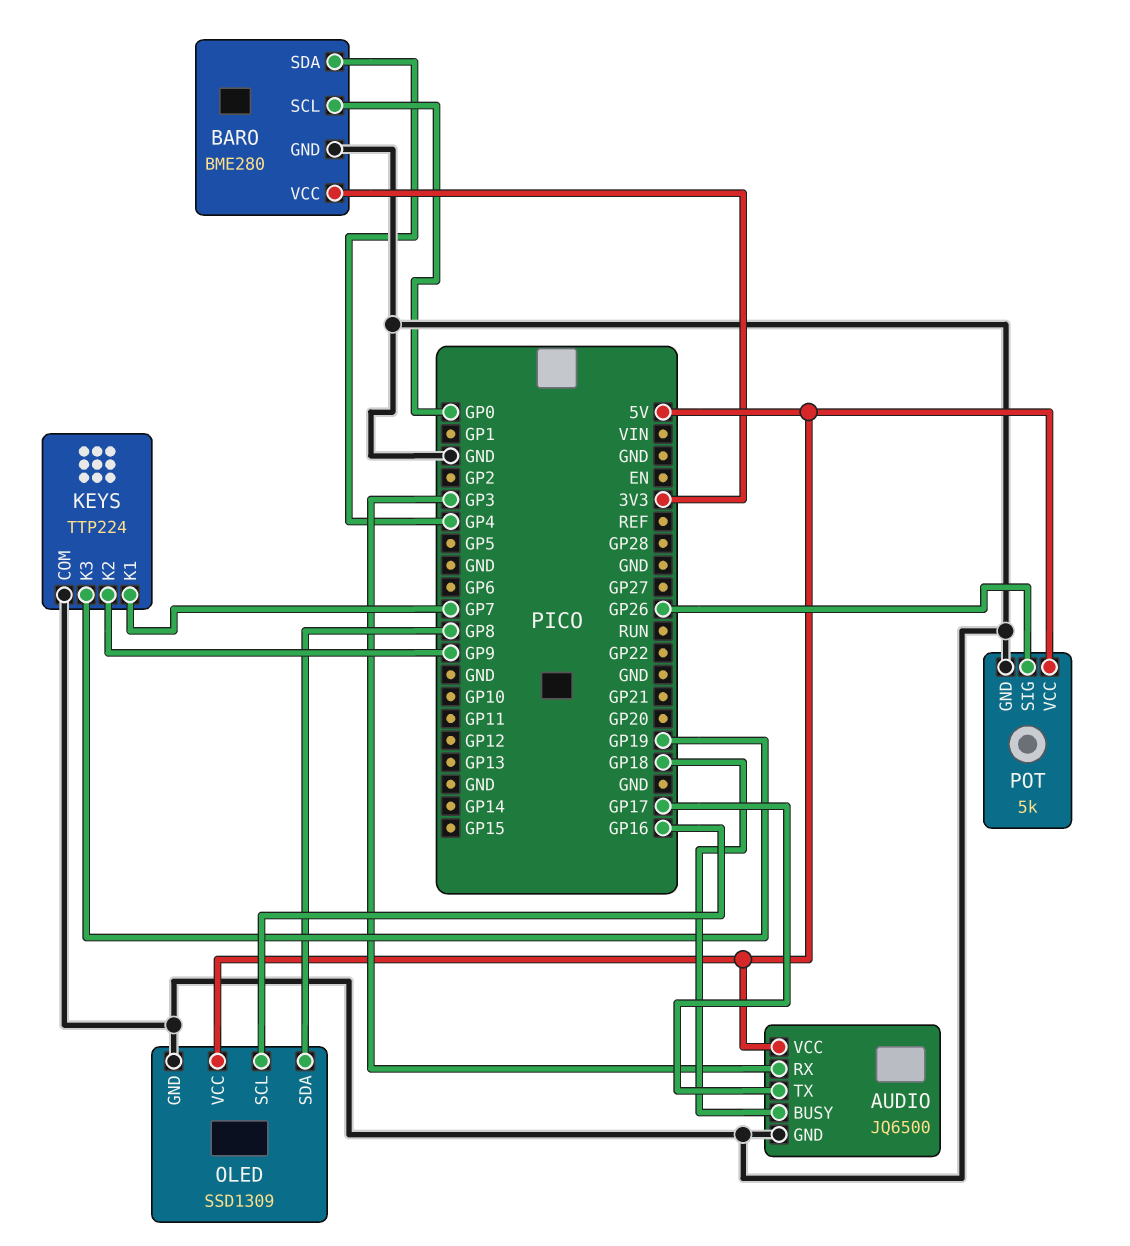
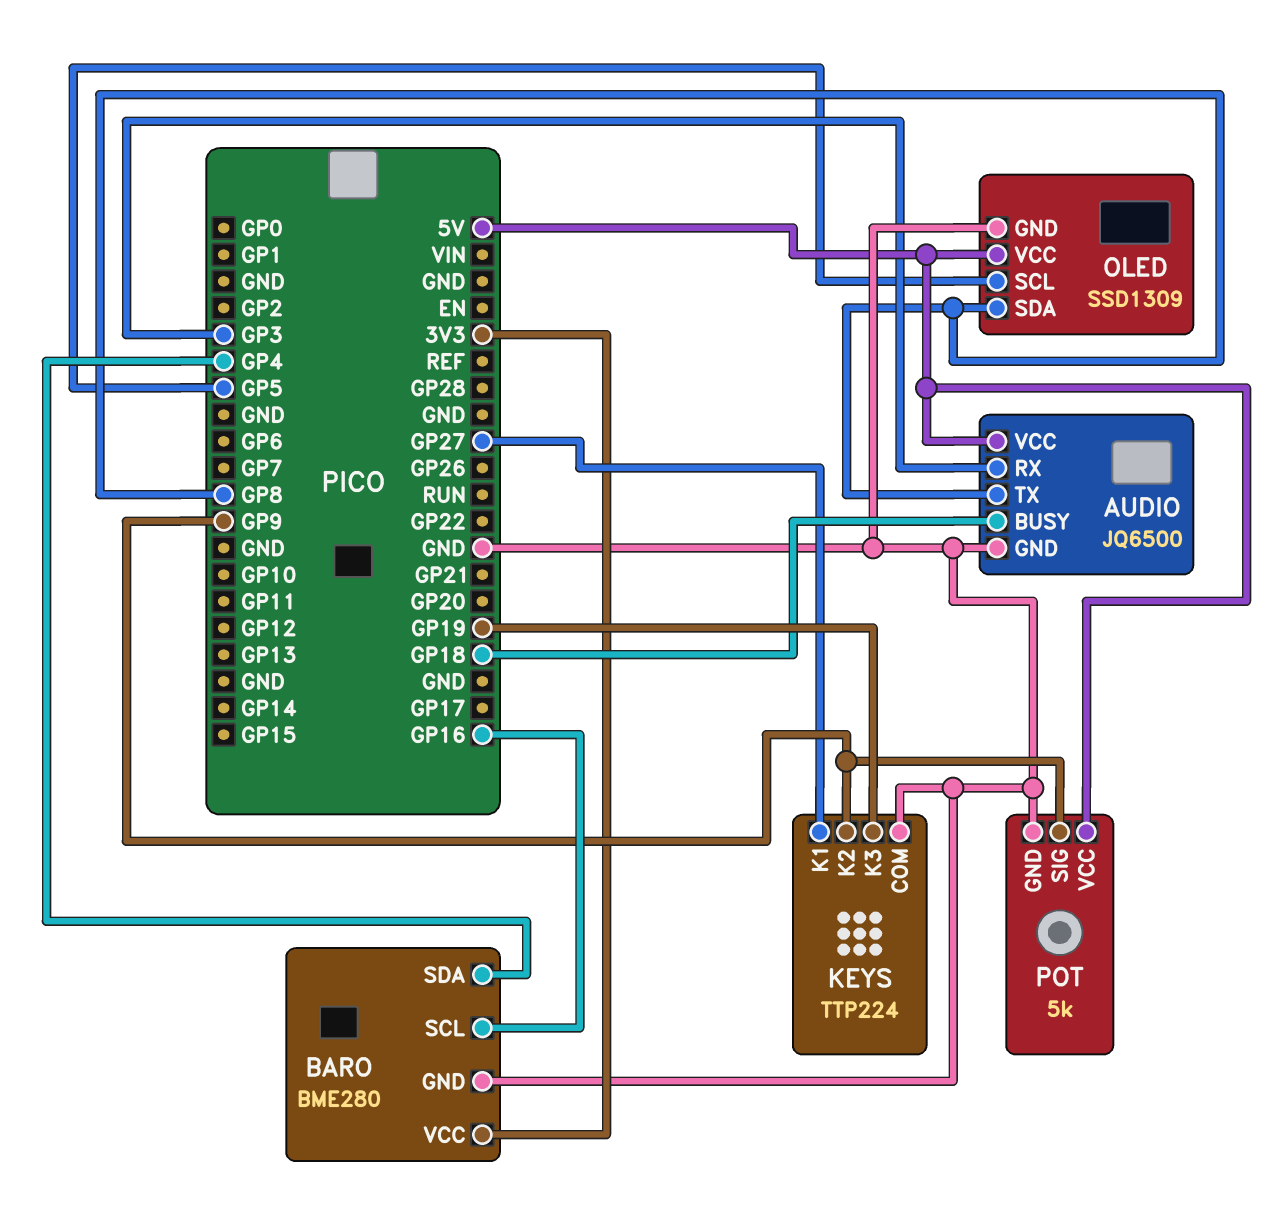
AUDIO pin TX: GP17 -> GP8
BARO pin SCL: GP0 -> GP16
KEYS pin K1: GP7 -> GP27
OLED pin SCL: GP16 -> GP5
POT pin SIG: GP26 -> GP9

